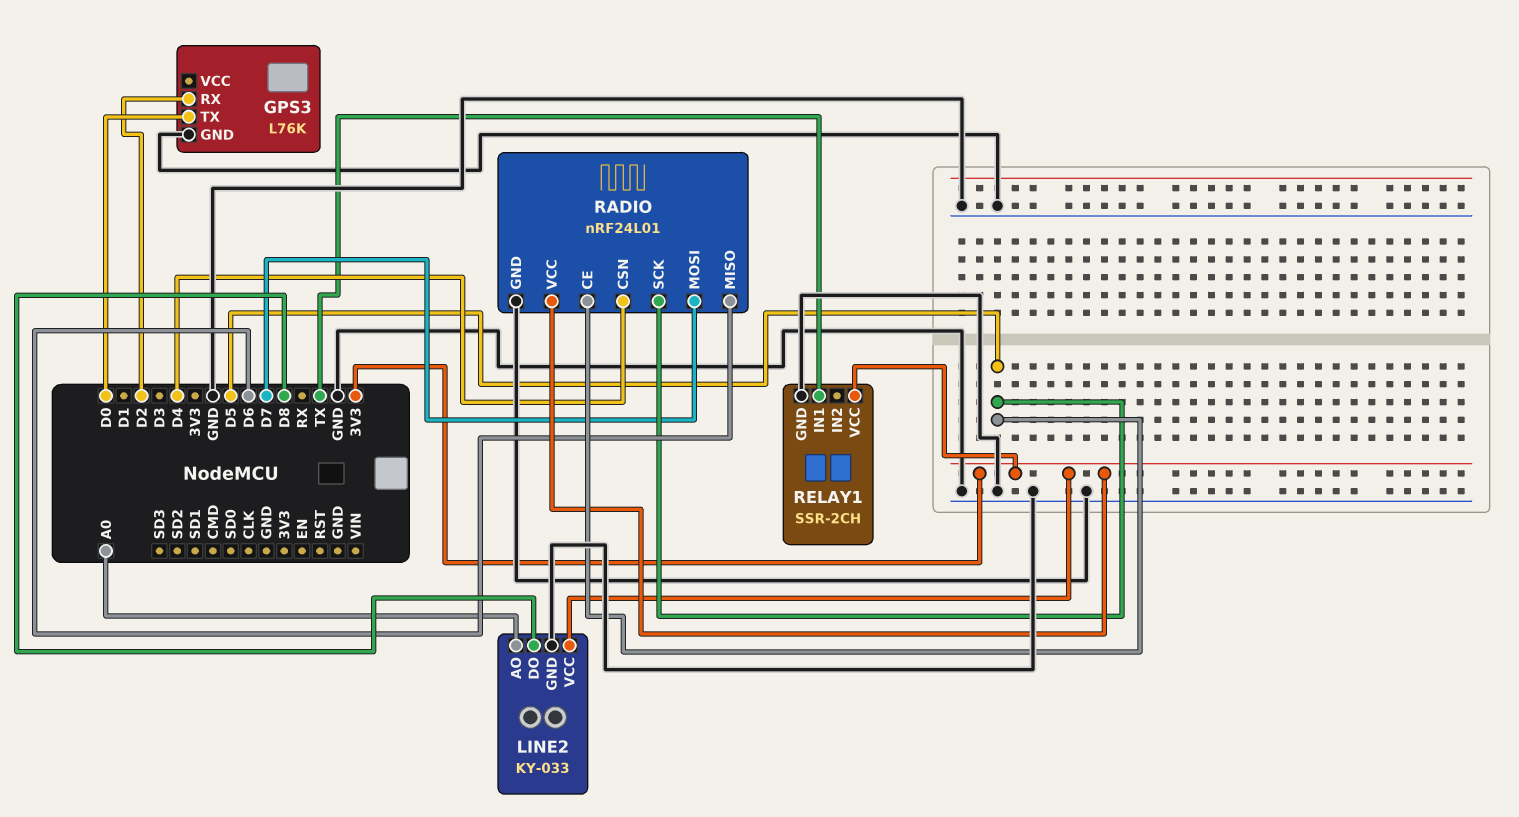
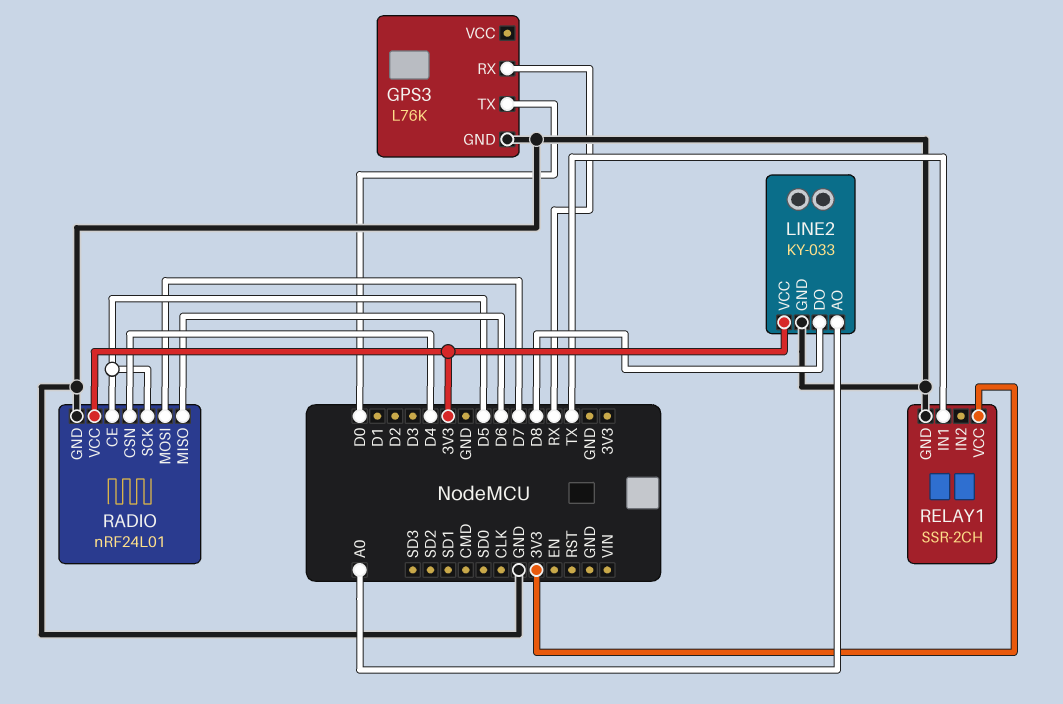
GPS3 pin RX: D2 -> RX

